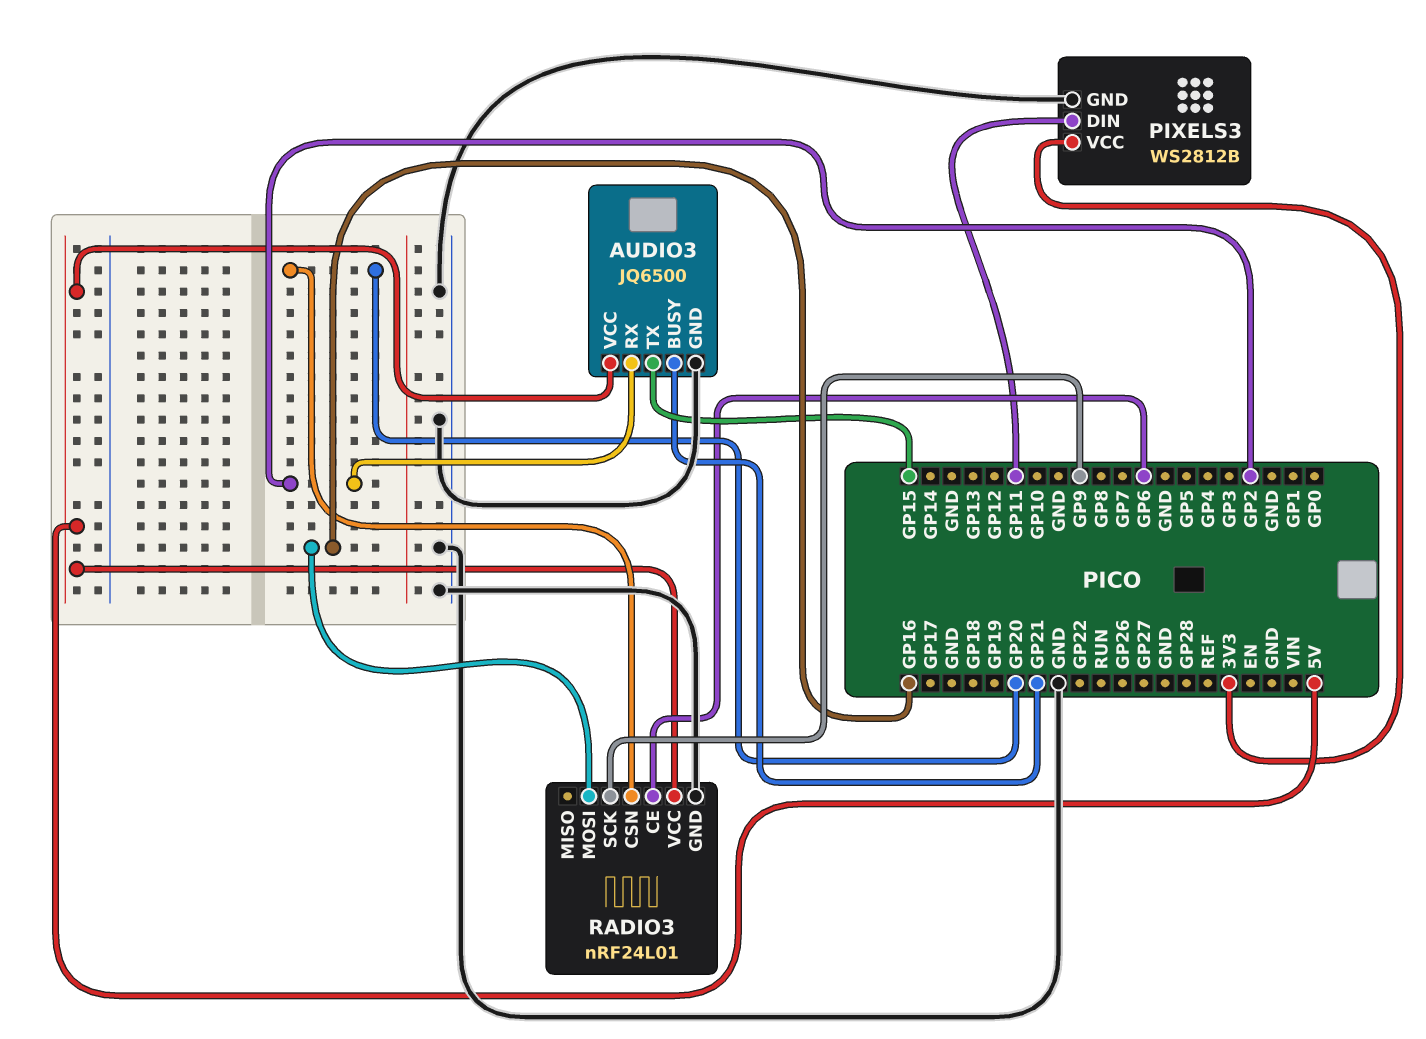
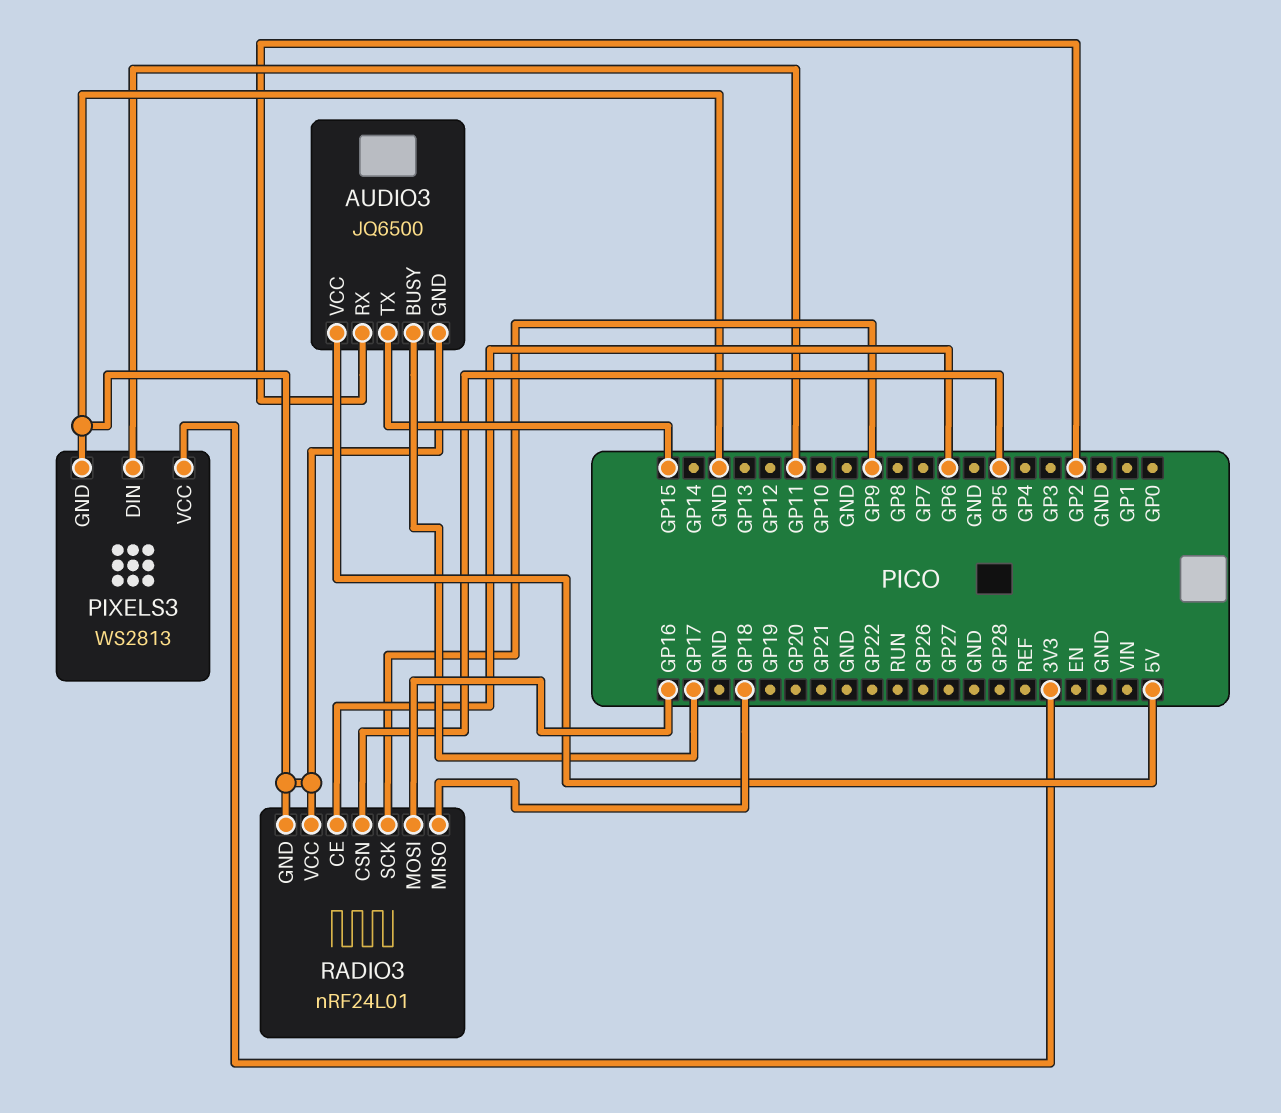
AUDIO3 pin BUSY: GP21 -> GP17
PIXELS3: WS2812B -> WS2813
RADIO3 pin CSN: GP20 -> GP5
RADIO3 pin MISO: none -> GP18
RADIO3 pin VCC: 5V -> GND

